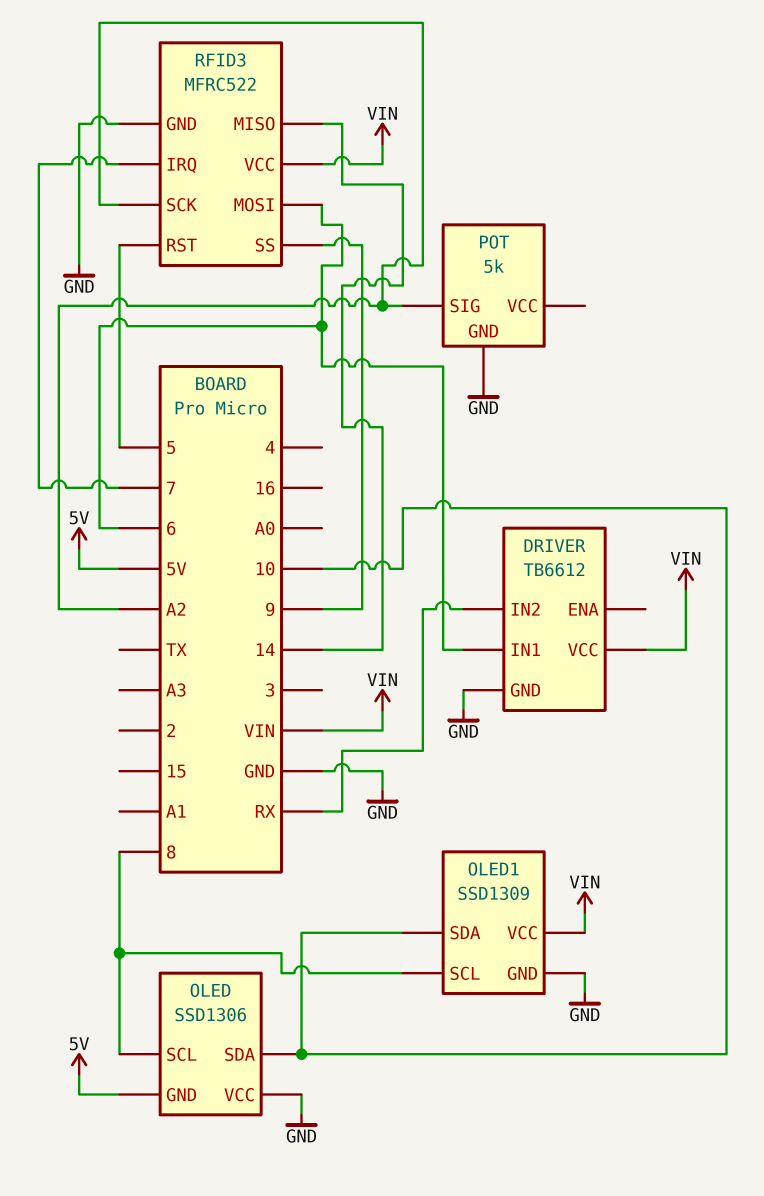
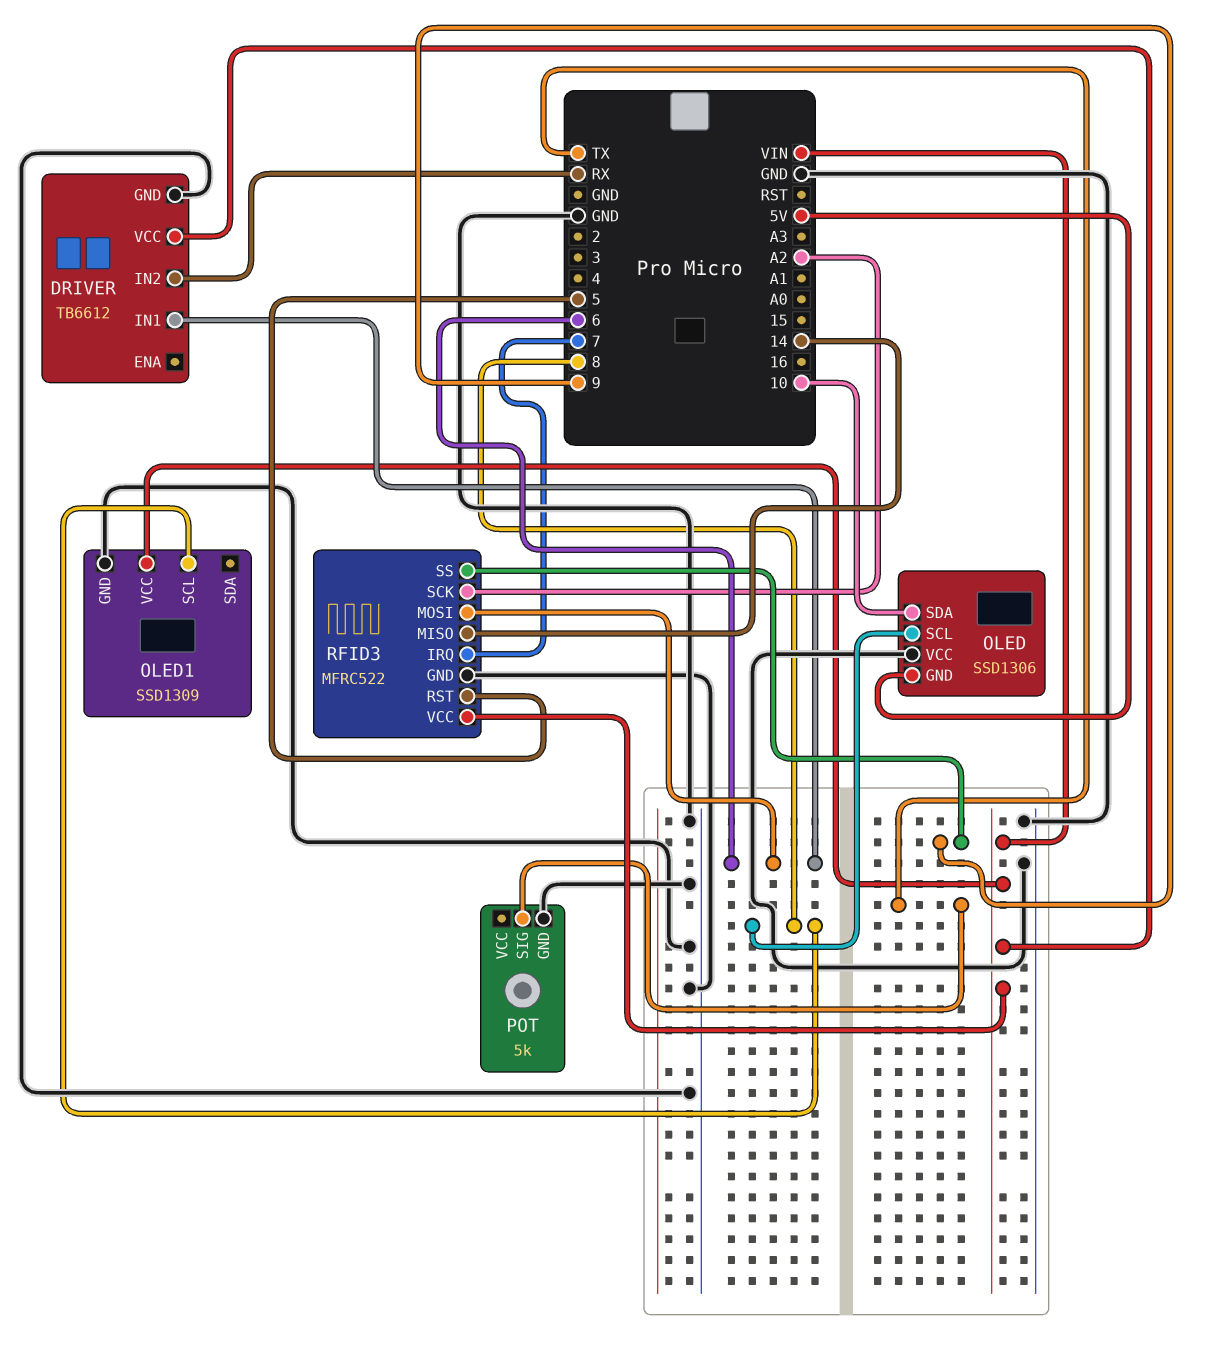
OLED1 pin SDA: 10 -> none
POT pin SIG: A2 -> TX

